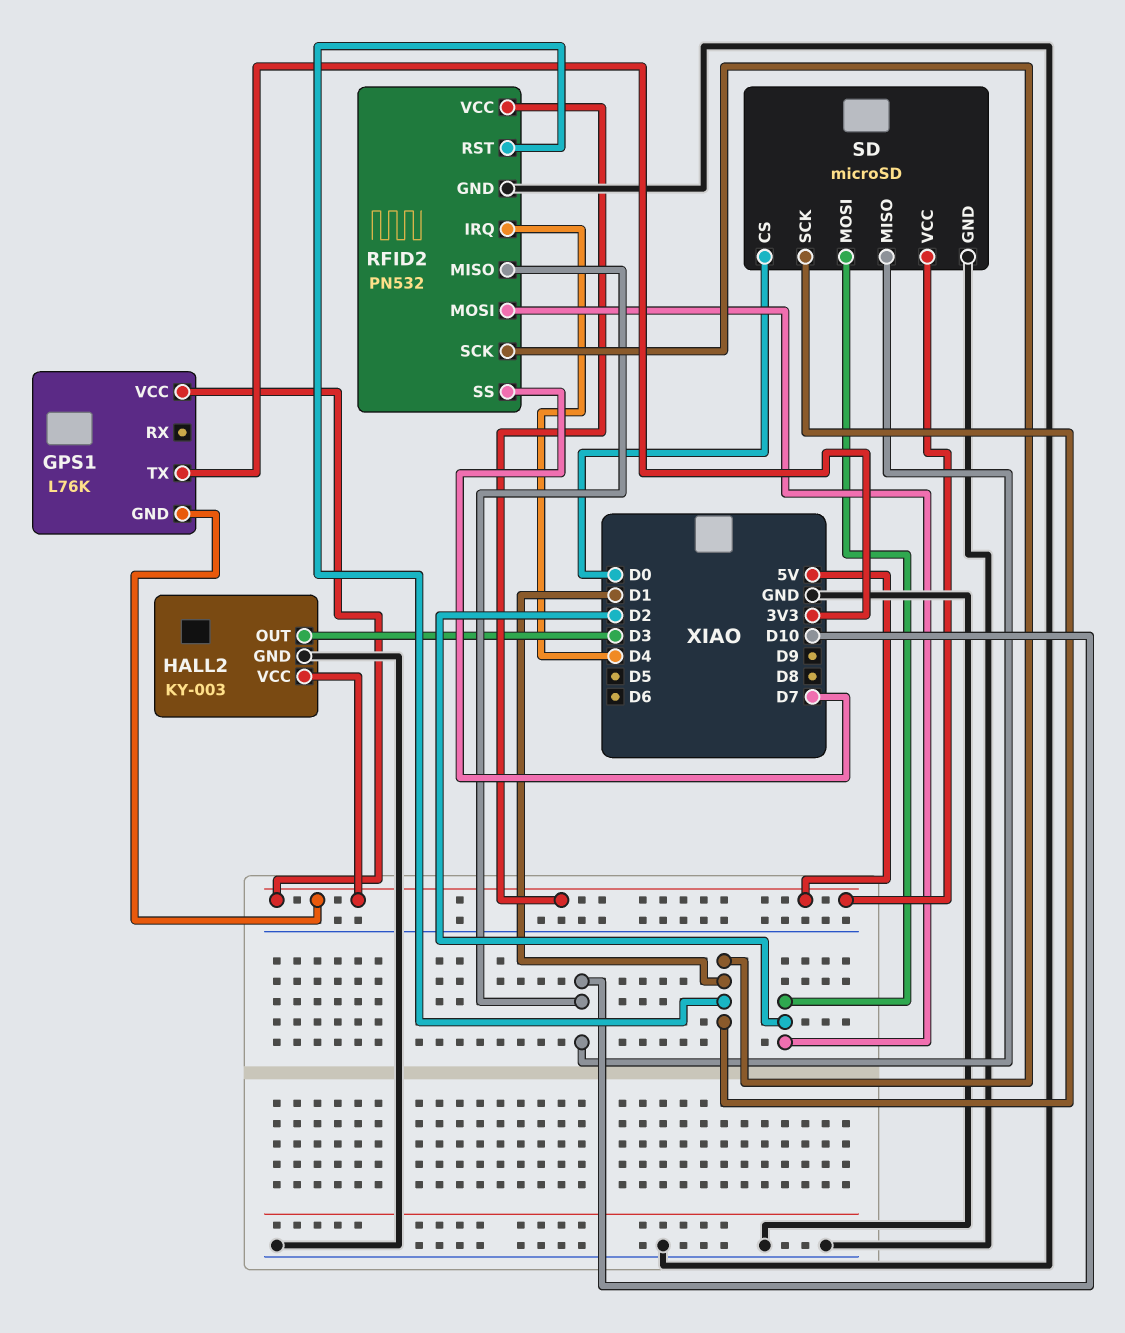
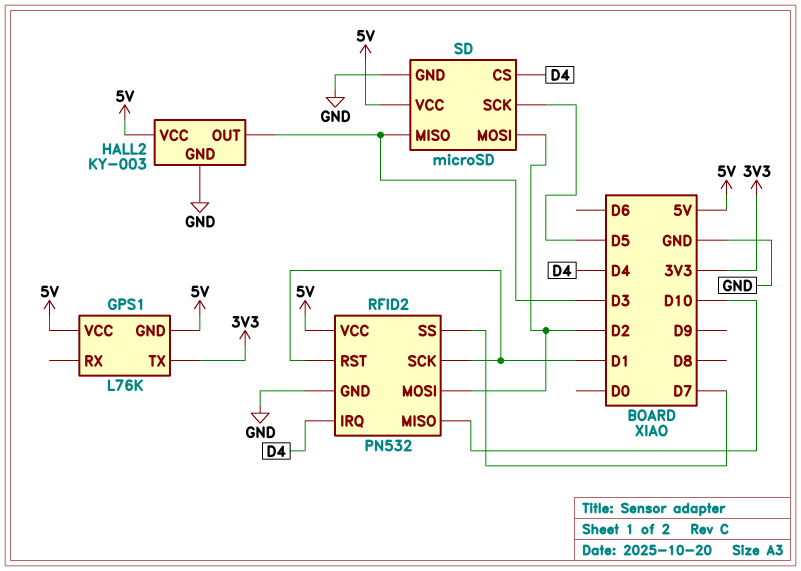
SD pin CS: D0 -> D4
SD pin MISO: D10 -> D3
SD pin SCK: D1 -> D5

